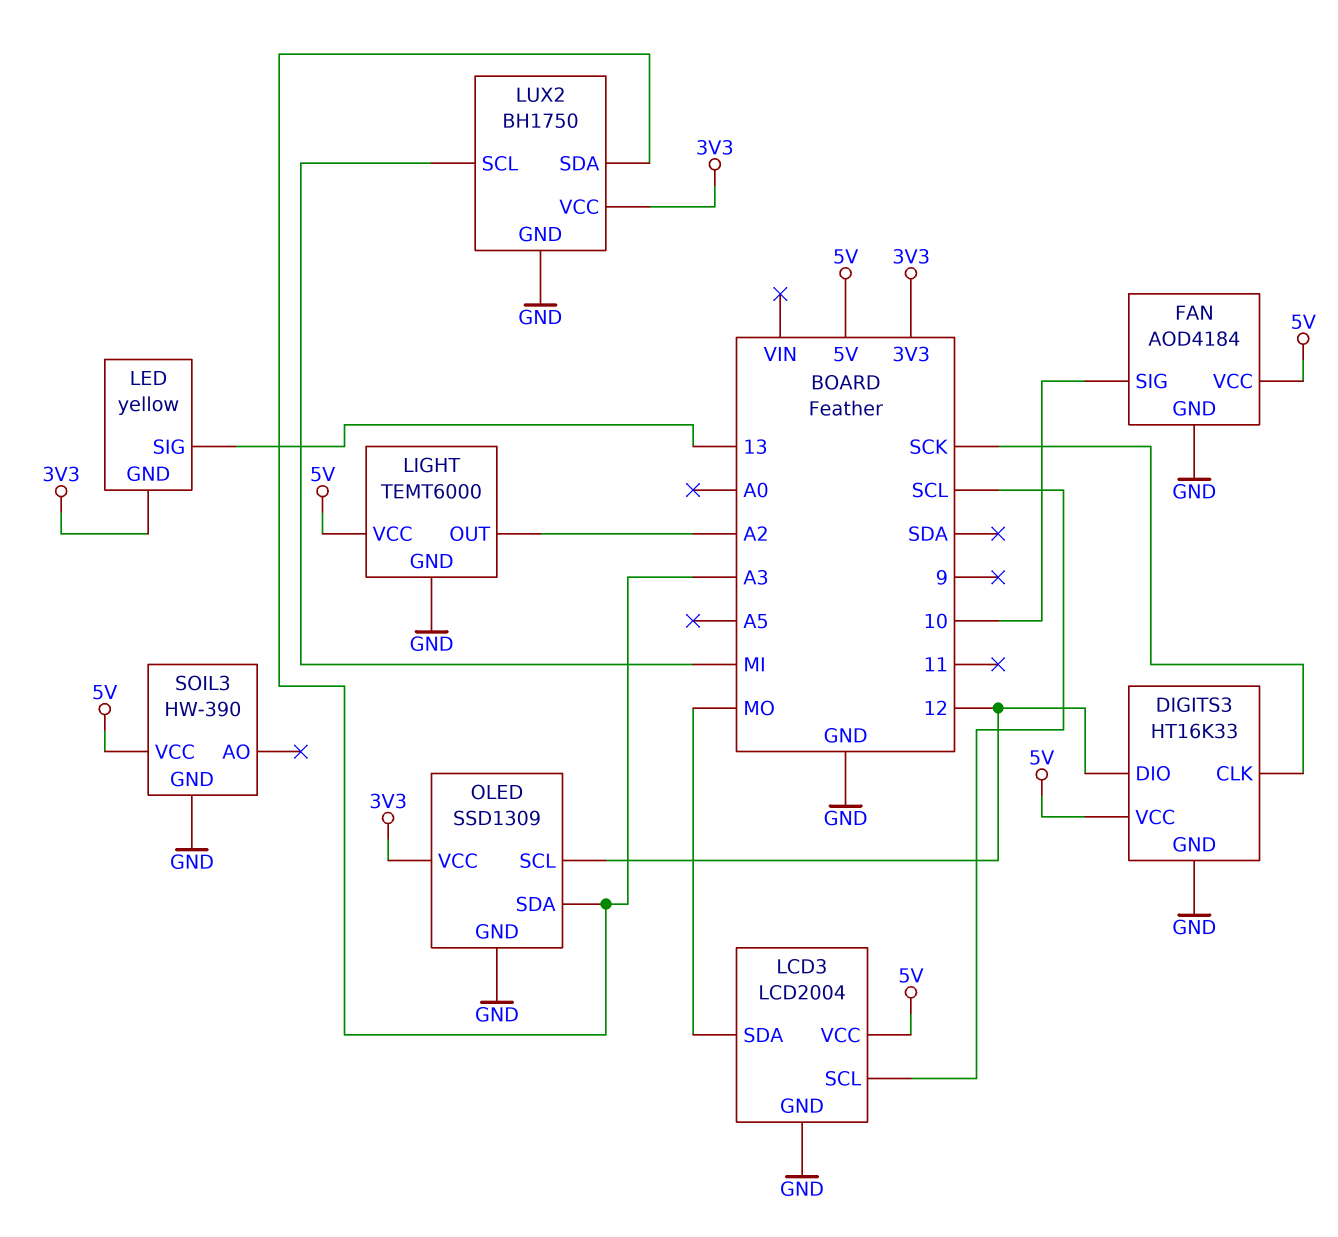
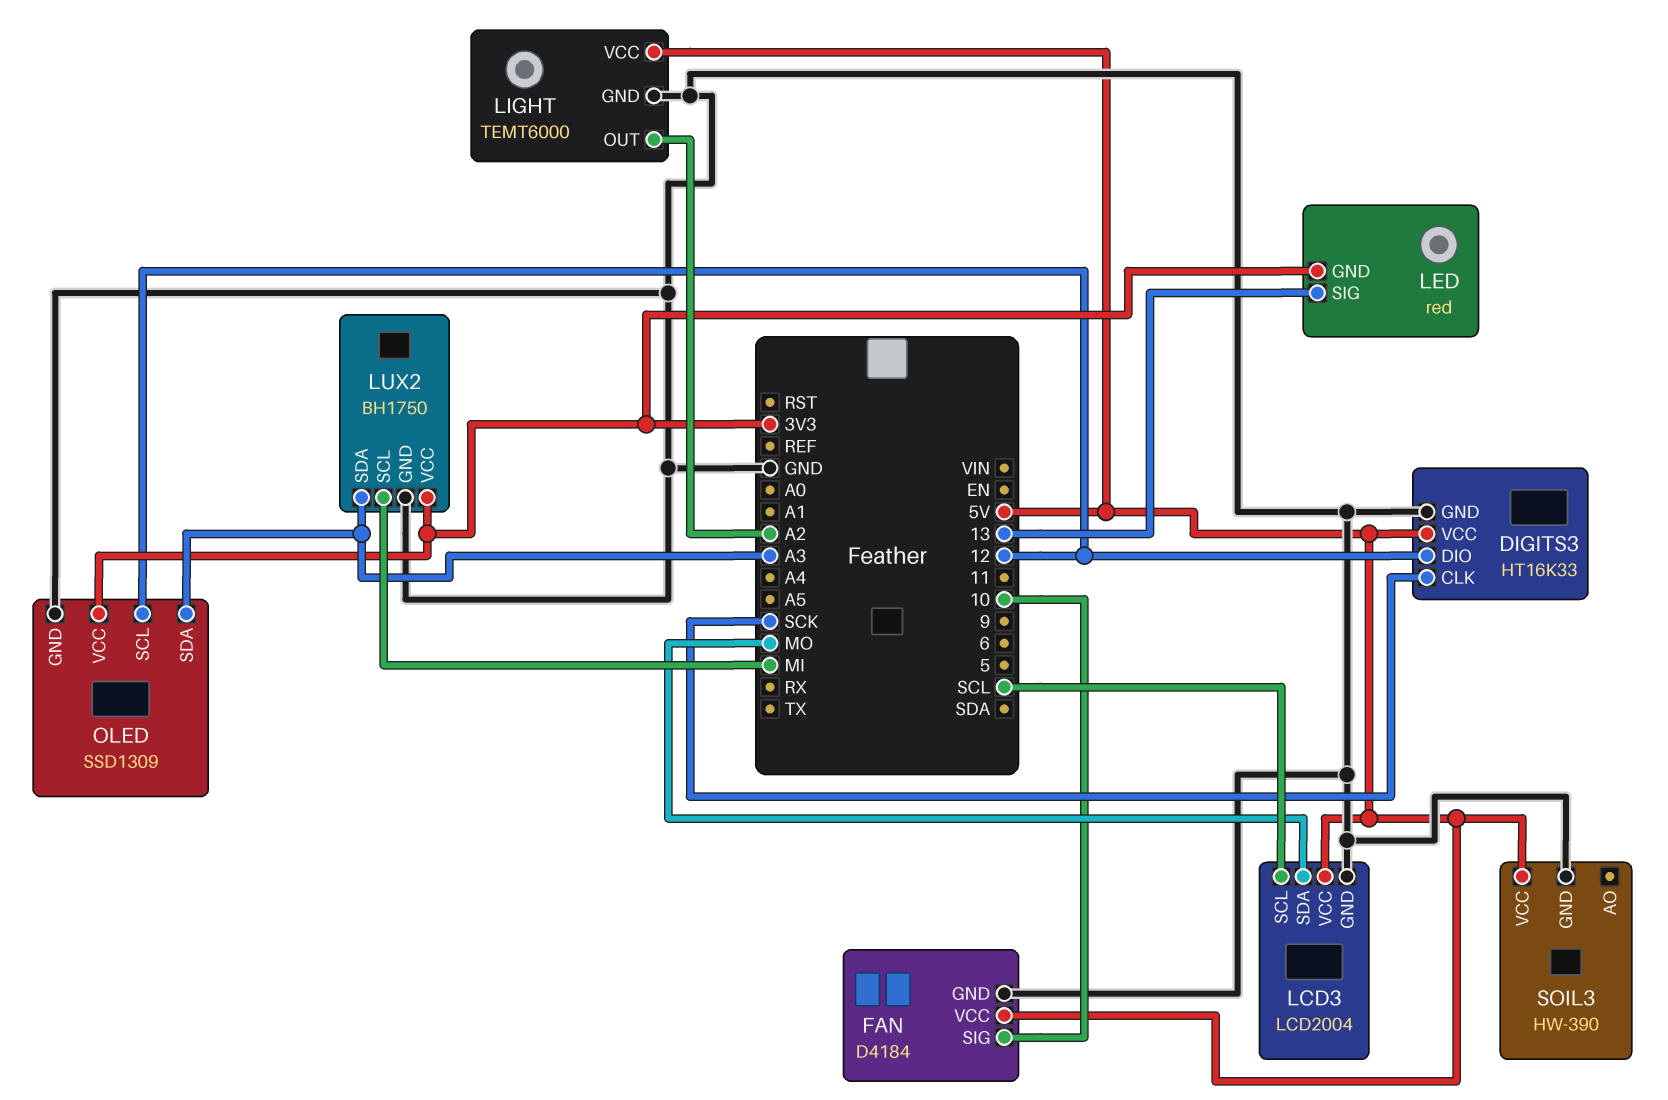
FAN: AOD4184 -> D4184
LED: yellow -> red

